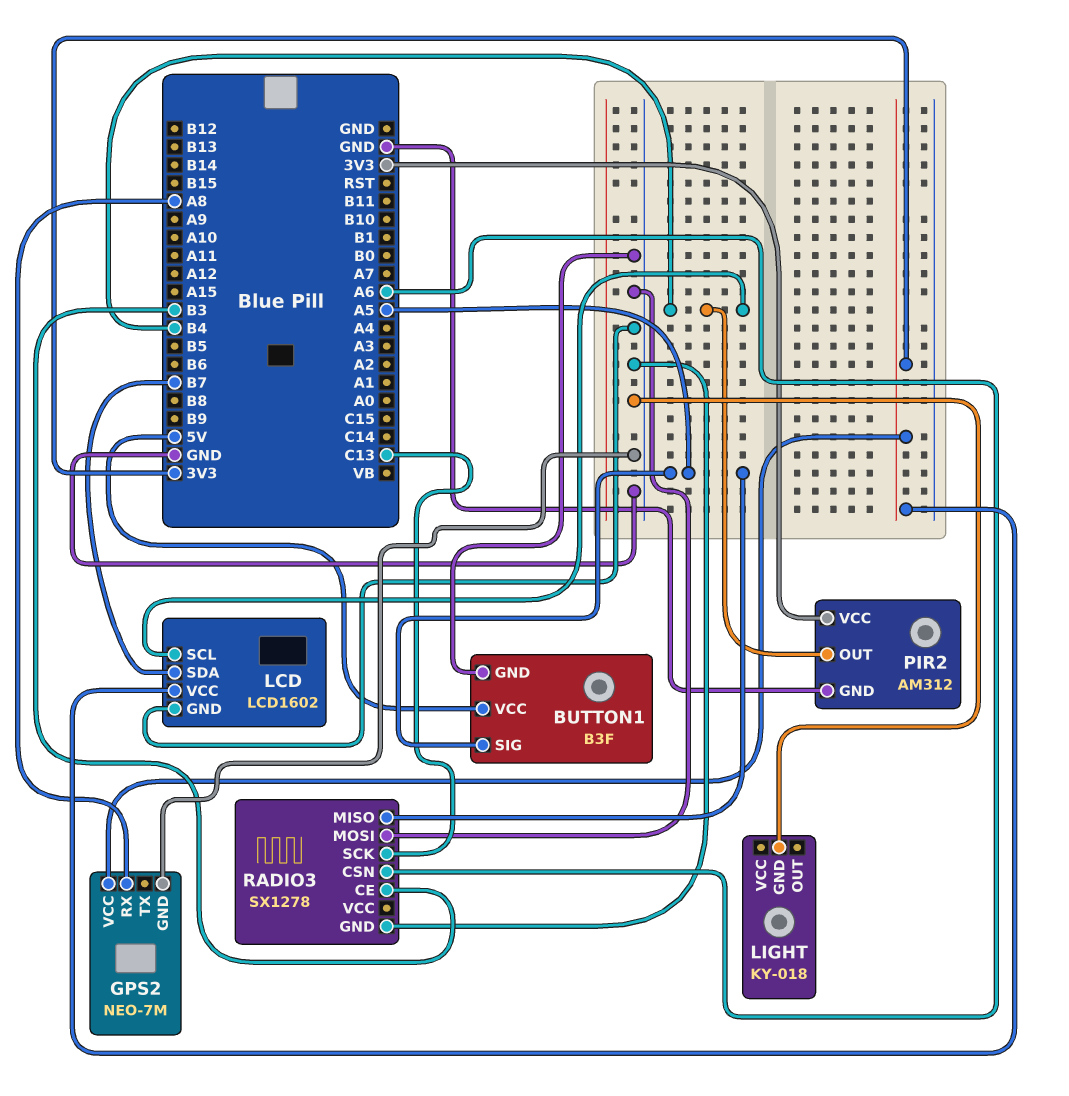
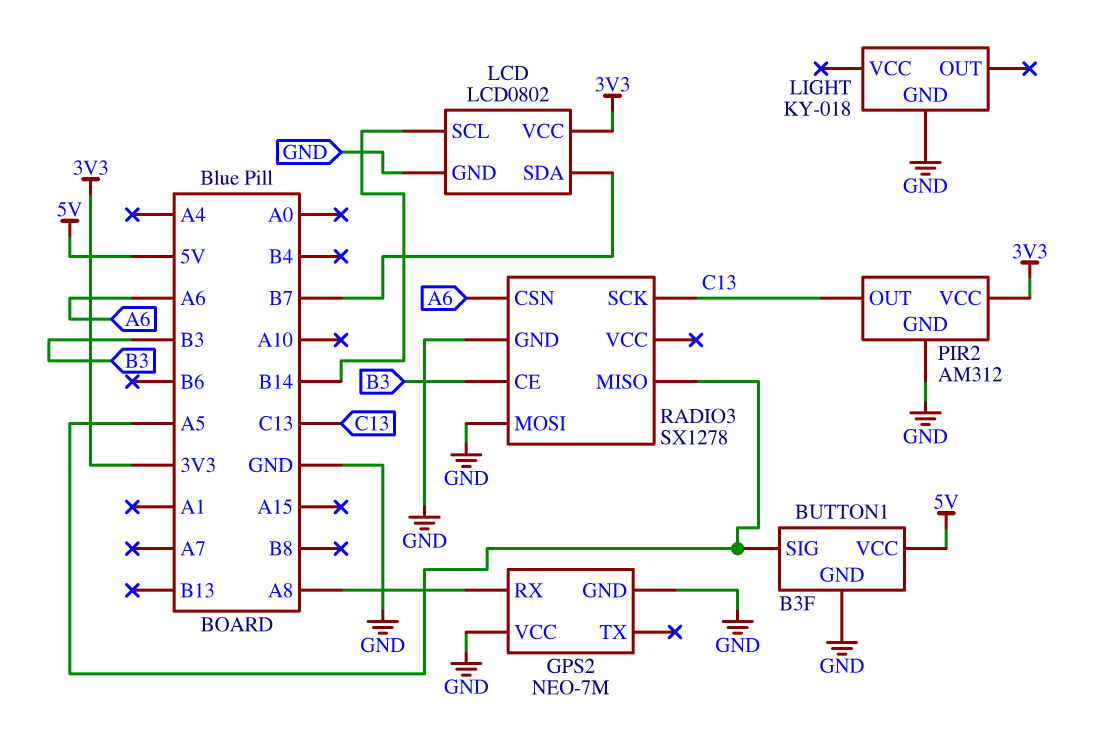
GPS2 pin VCC: 3V3 -> GND
LCD: LCD1602 -> LCD0802
LCD pin SCL: B4 -> B14
PIR2 pin OUT: B4 -> C13

